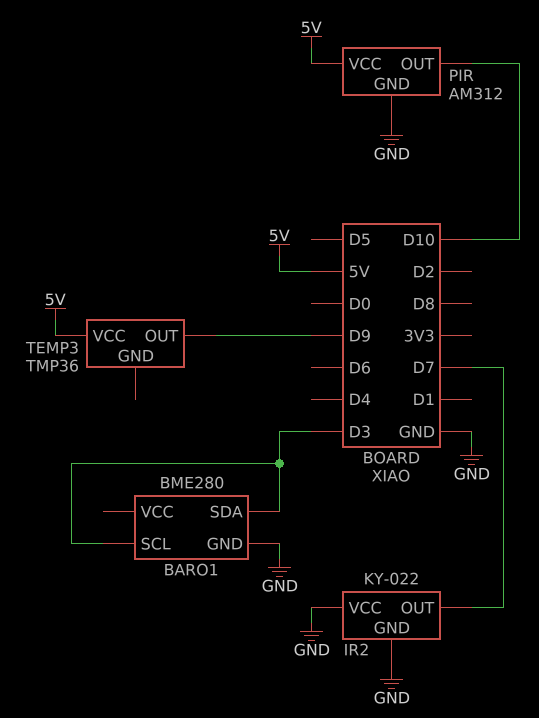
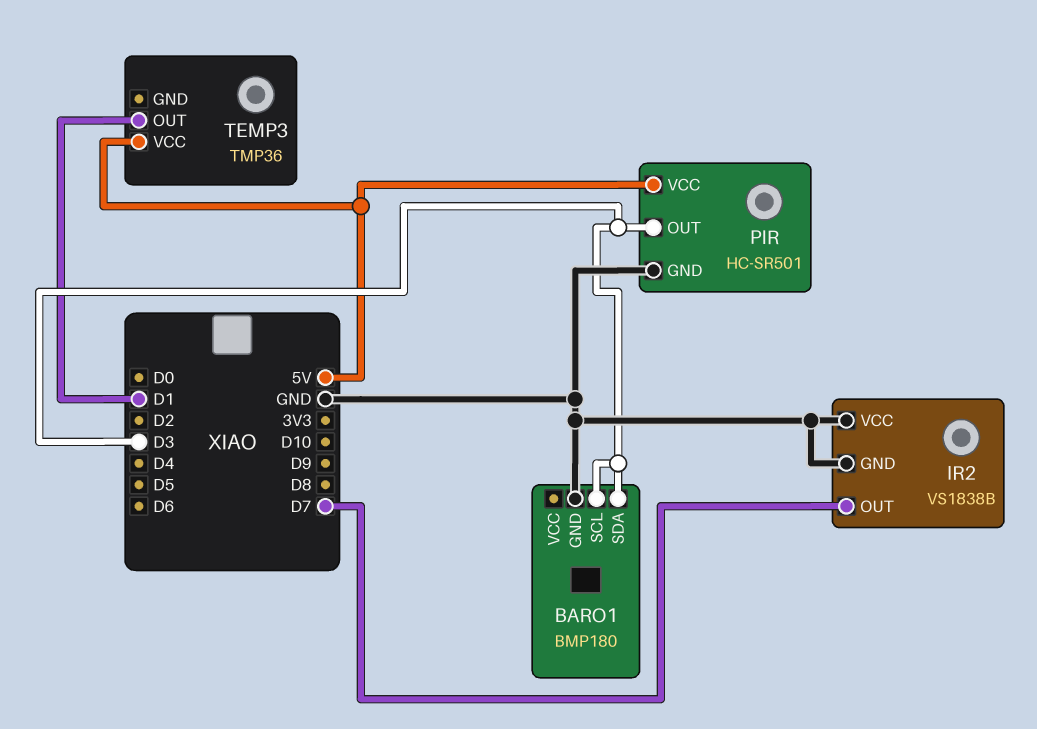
BARO1: BME280 -> BMP180
IR2: KY-022 -> VS1838B
PIR: AM312 -> HC-SR501
PIR pin OUT: D10 -> D3
TEMP3 pin OUT: D9 -> D1

